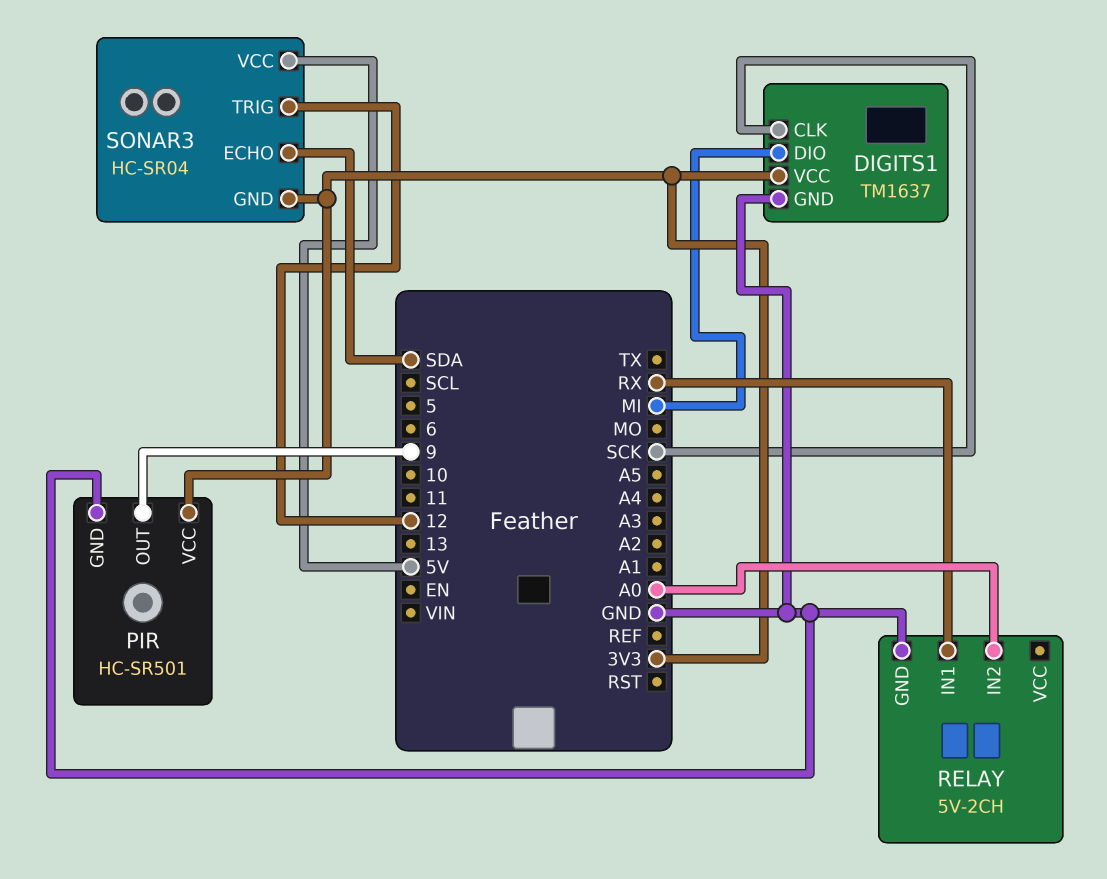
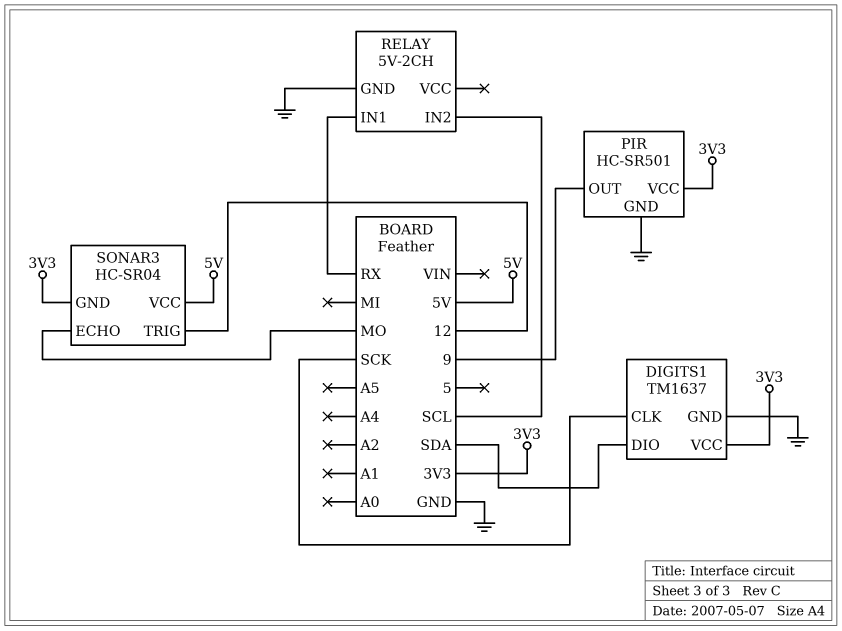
DIGITS1 pin DIO: MI -> SDA
RELAY pin IN2: A0 -> SCL
SONAR3 pin ECHO: SDA -> MO

